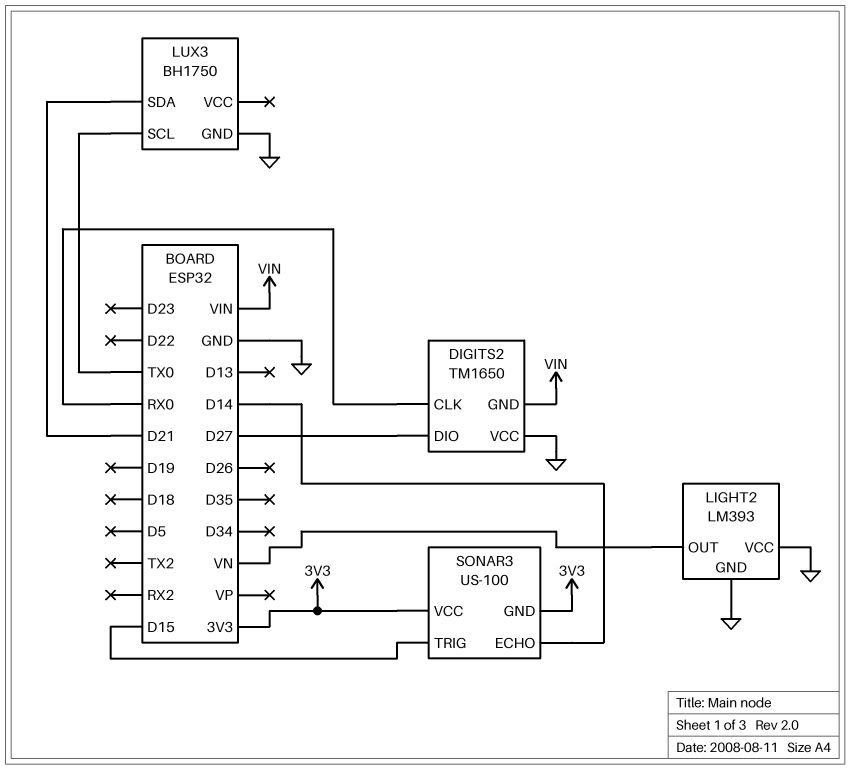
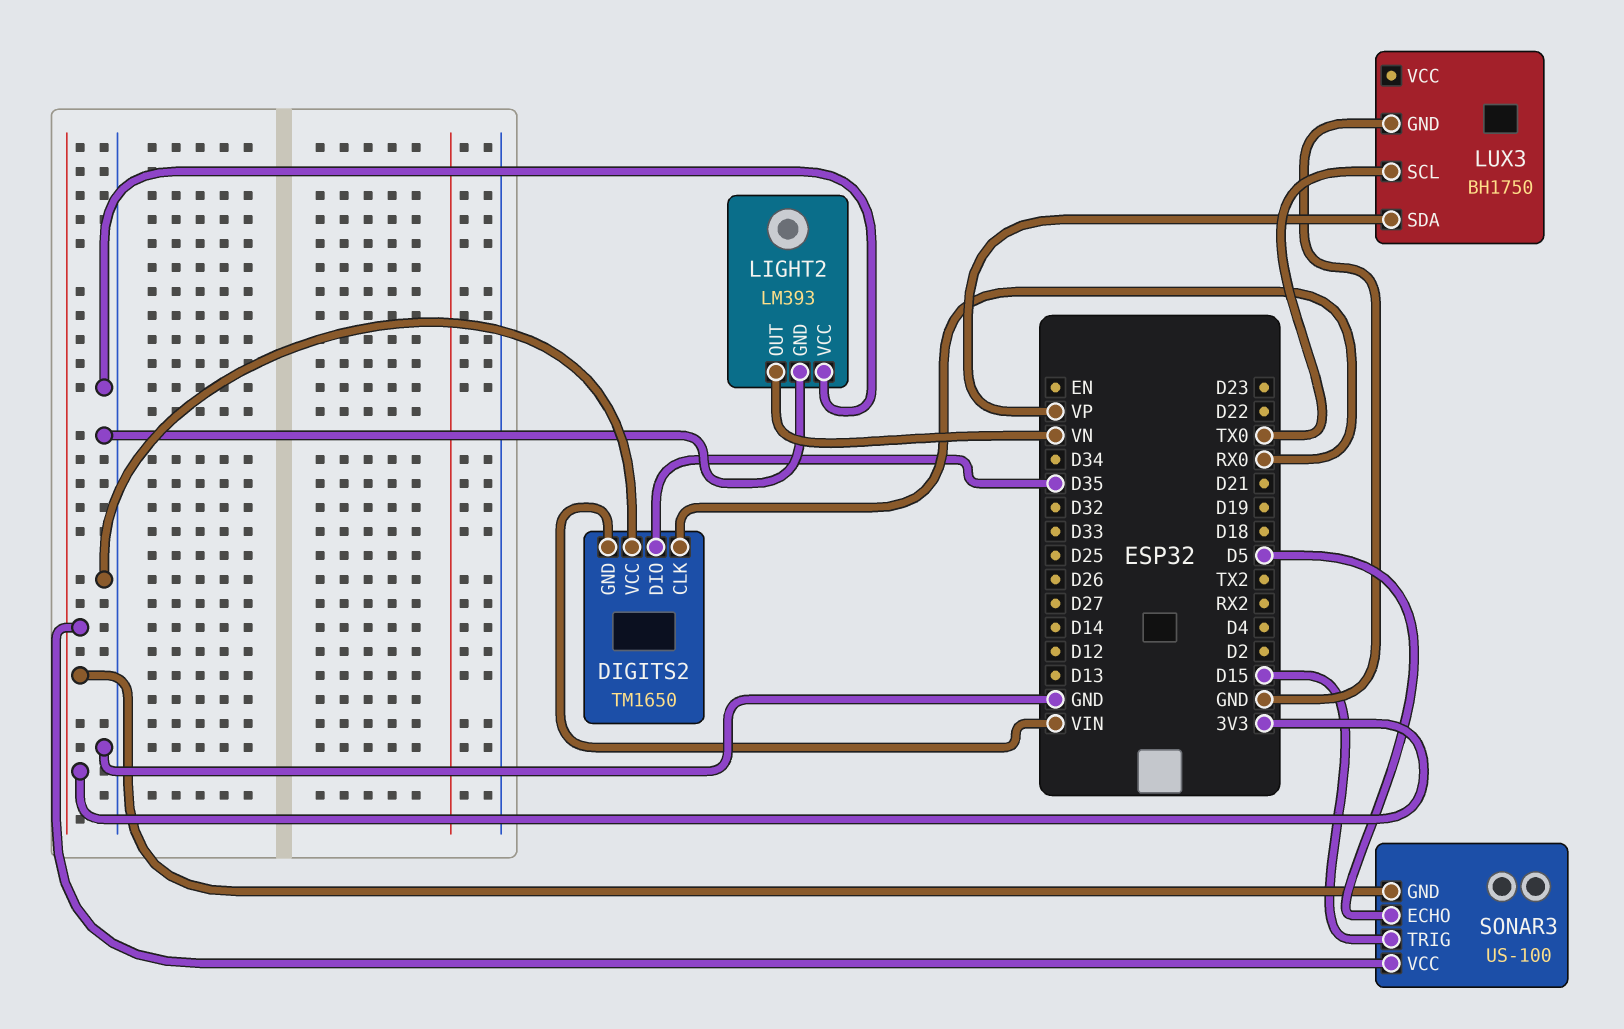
DIGITS2 pin DIO: D27 -> D35
LUX3 pin SDA: D21 -> VP
SONAR3 pin ECHO: D14 -> D5

